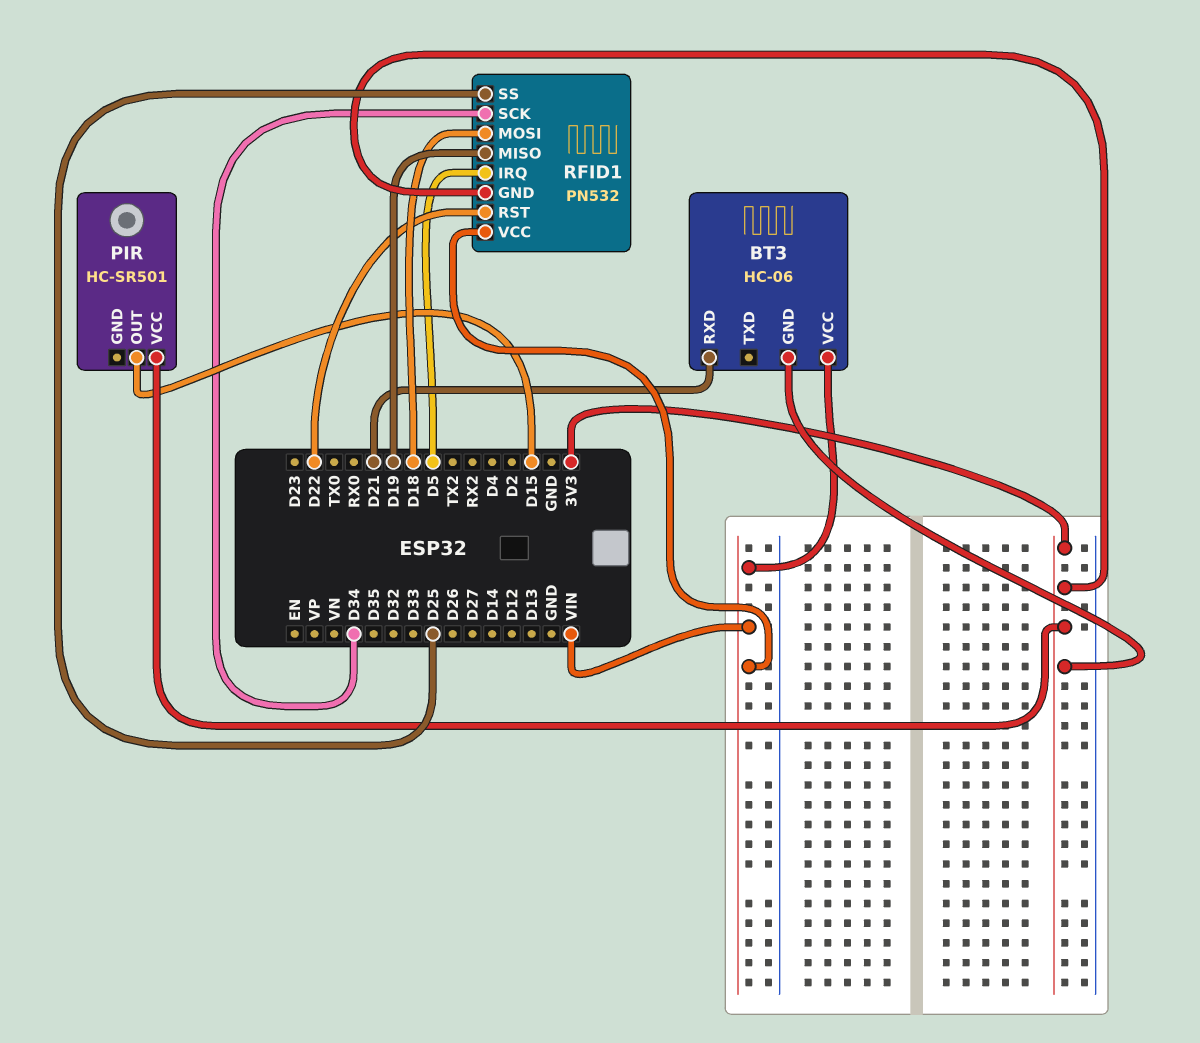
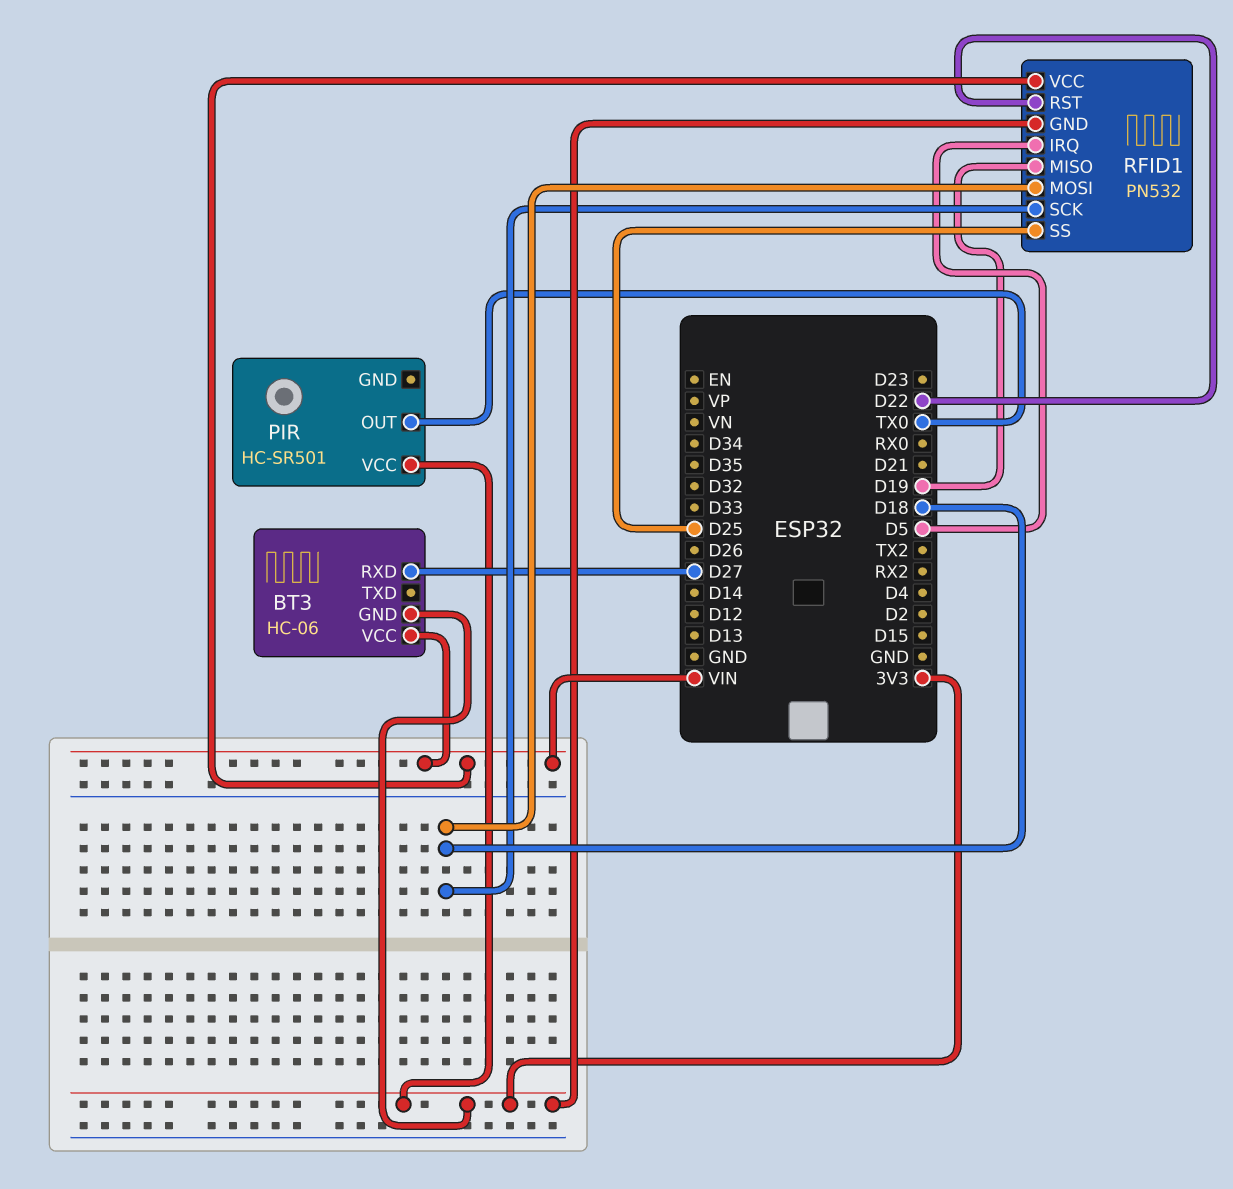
BT3 pin RXD: D21 -> D27
PIR pin OUT: D15 -> TX0
RFID1 pin SCK: D34 -> D18

